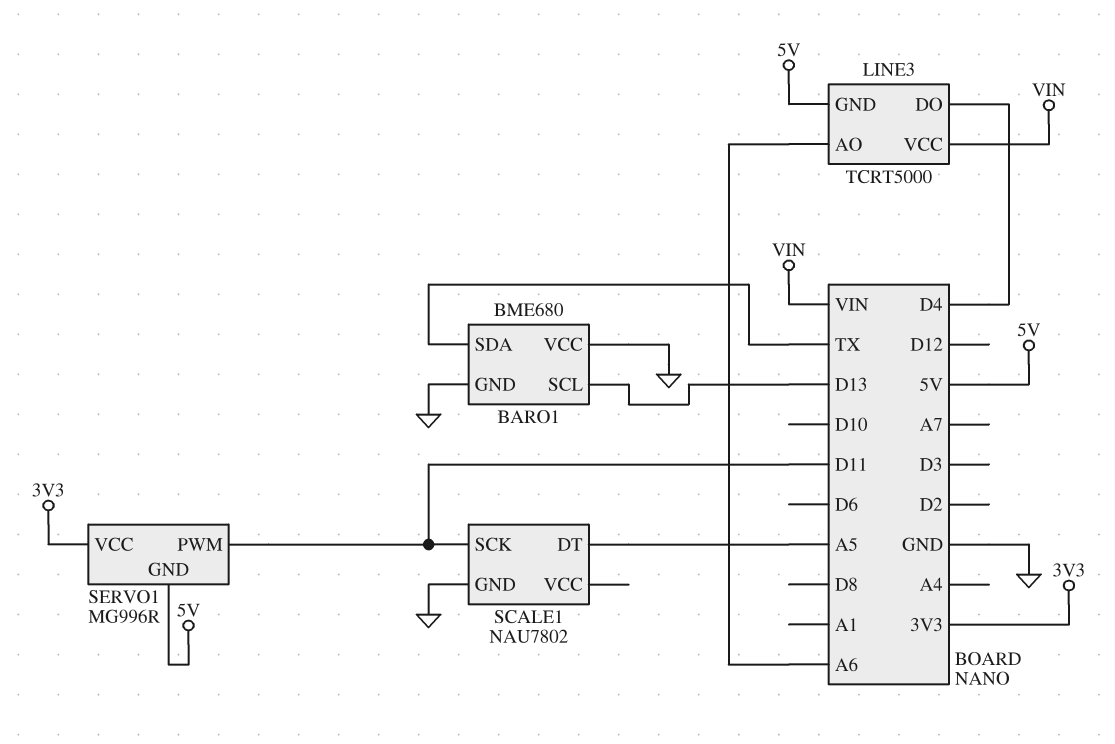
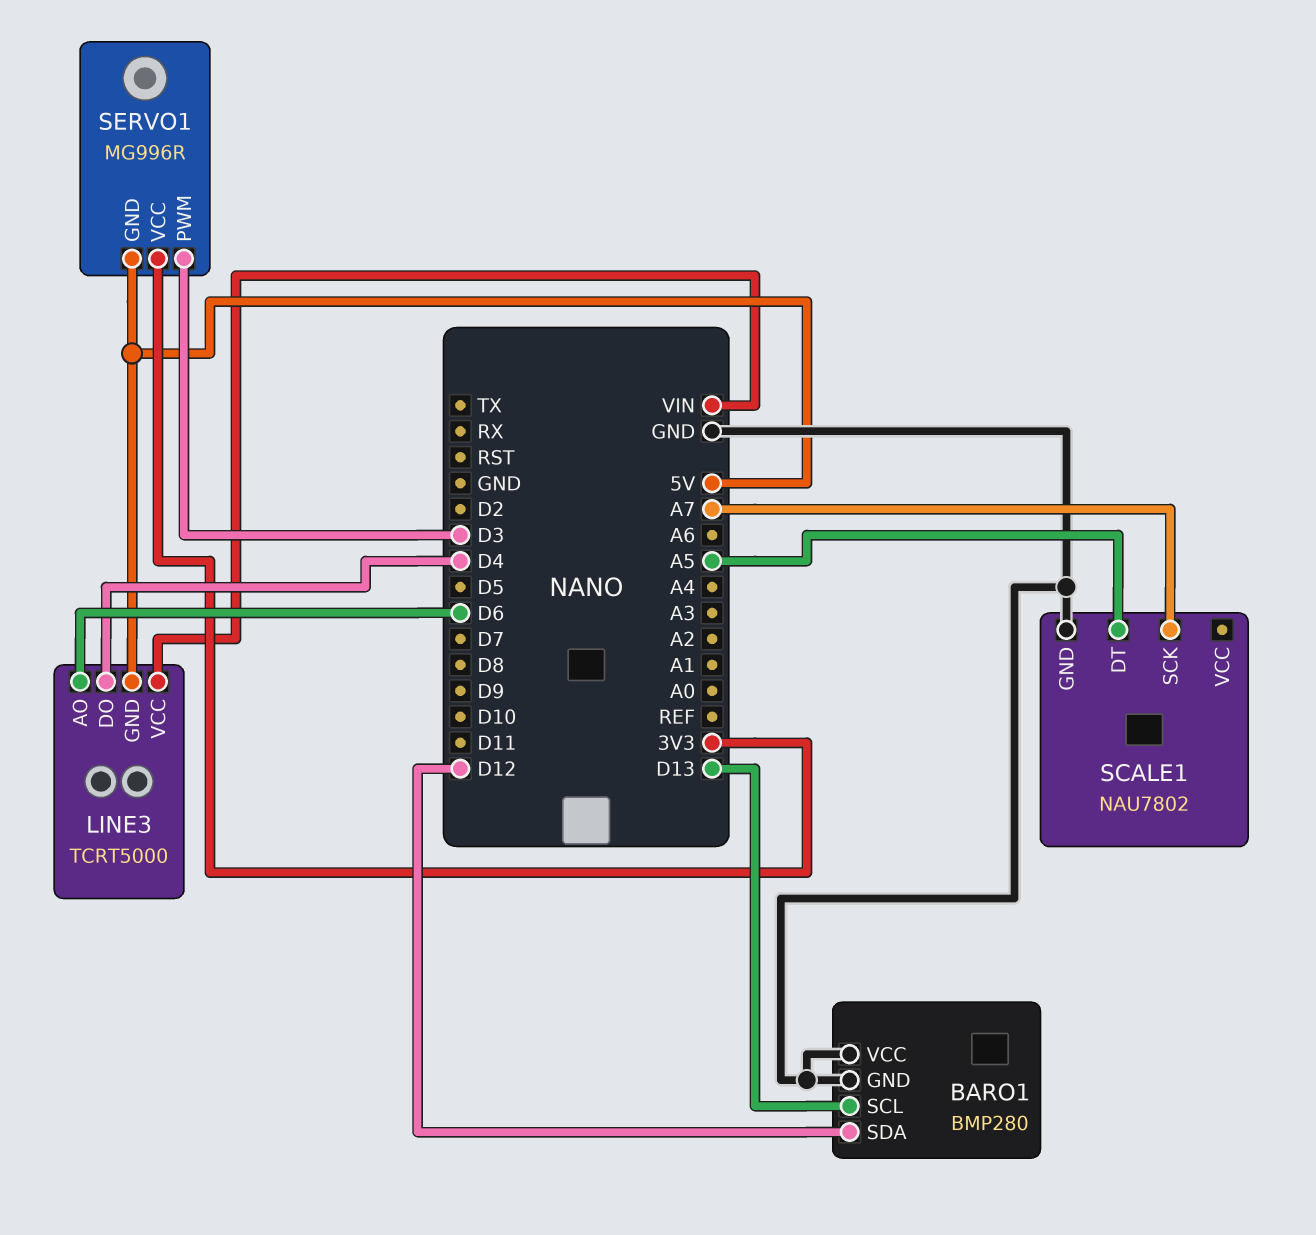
BARO1: BME680 -> BMP280
BARO1 pin SDA: TX -> D12
LINE3 pin AO: A6 -> D6
SCALE1 pin SCK: D11 -> A7
SERVO1 pin PWM: D11 -> D3

